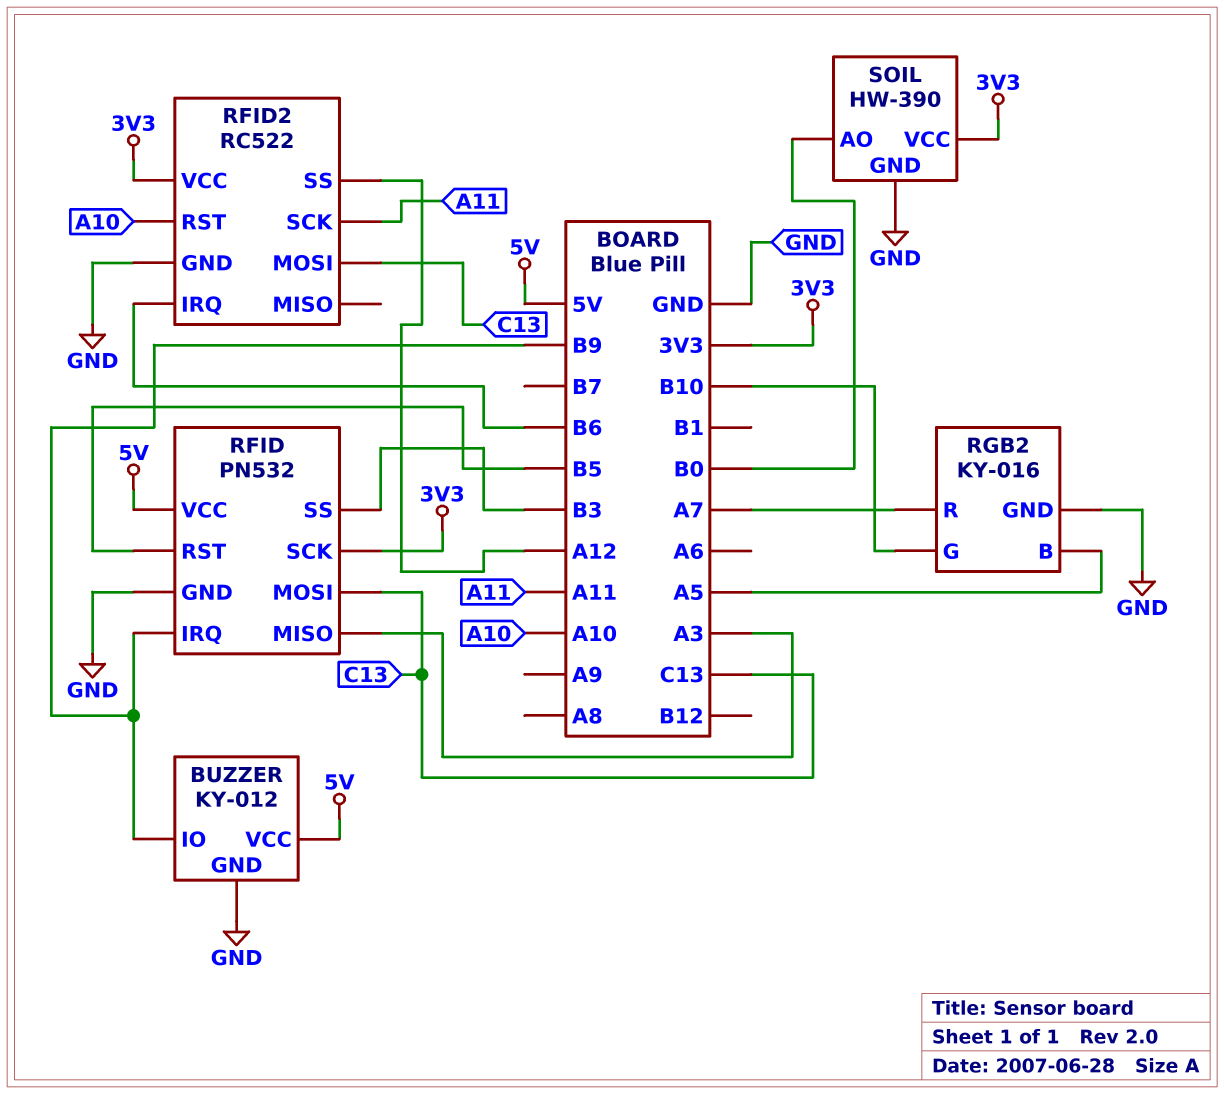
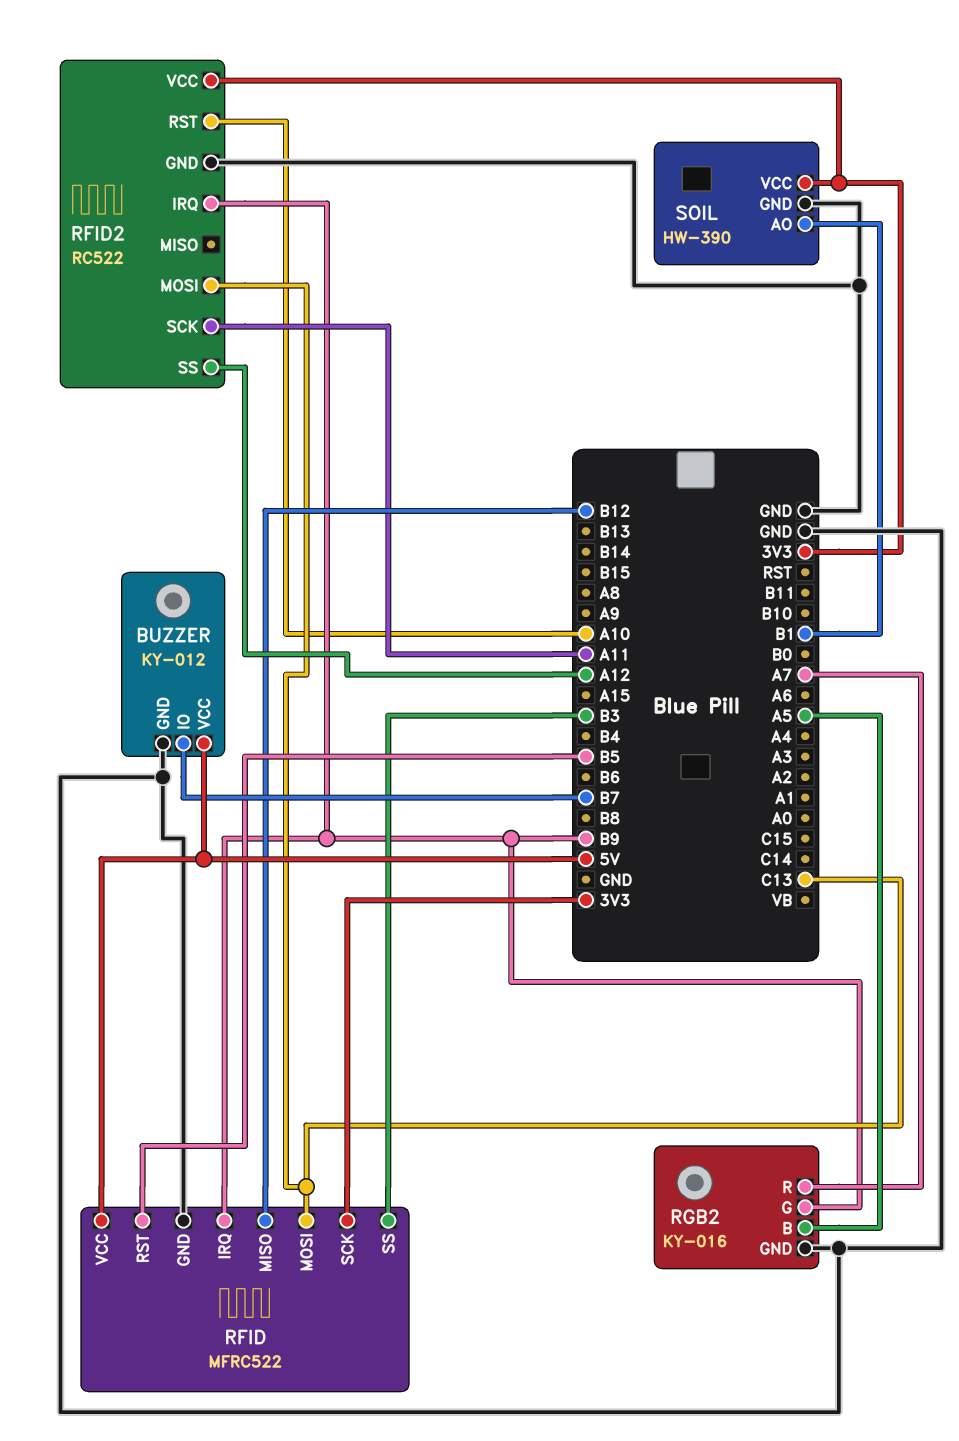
BUZZER pin IO: B9 -> B7
RFID: PN532 -> MFRC522
RFID pin MISO: A3 -> B12
RFID2 pin IRQ: B6 -> B9
RGB2 pin G: B10 -> B9
SOIL pin AO: B0 -> B1

